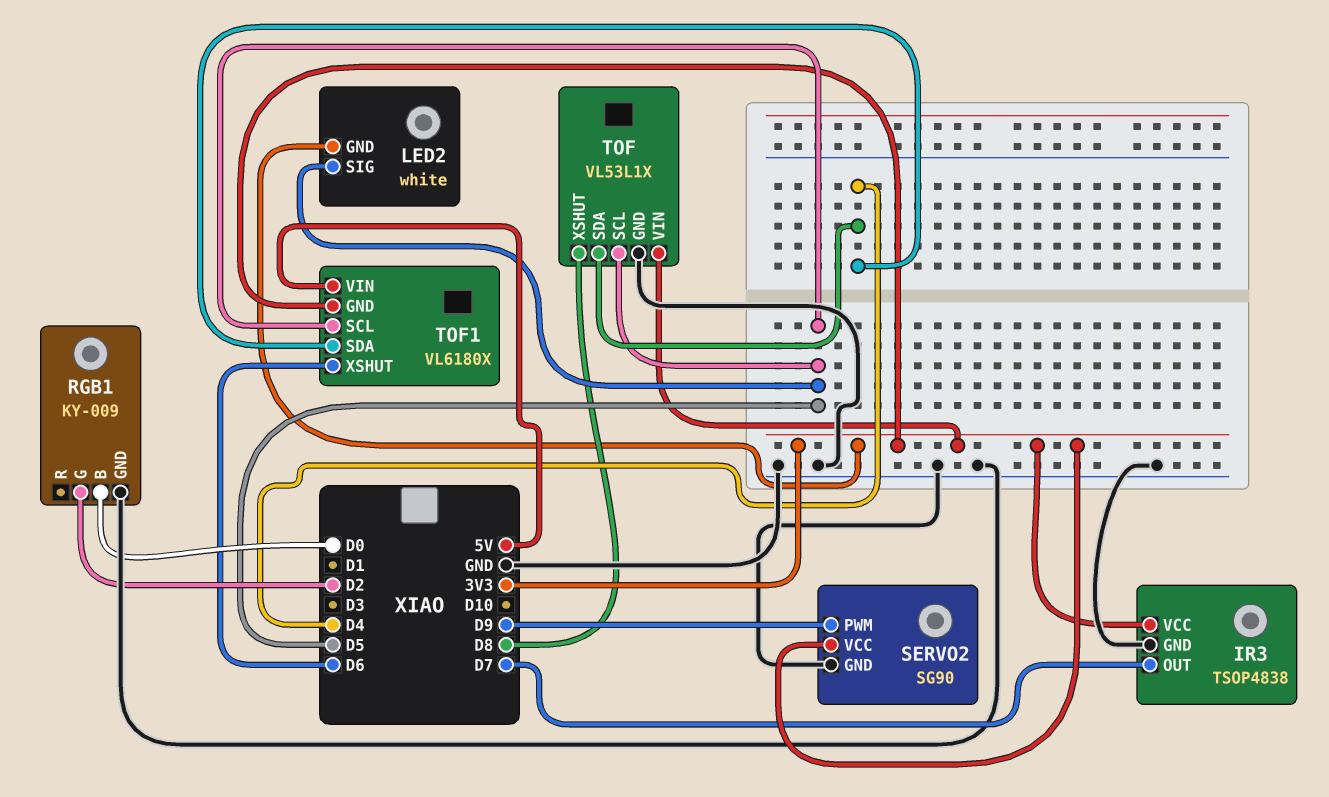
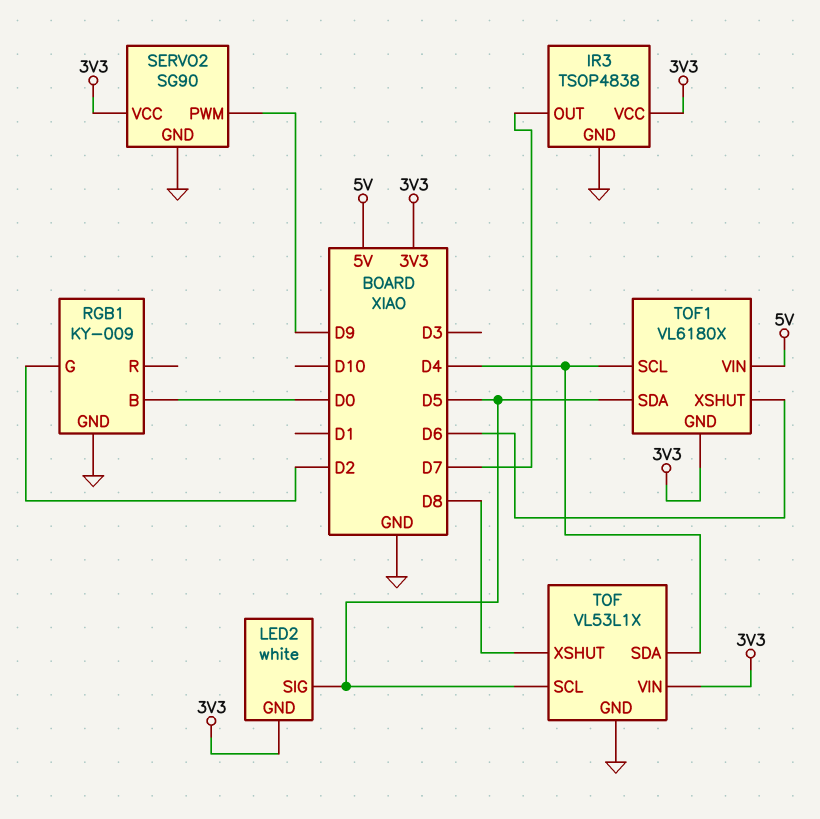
TOF1 pin SCL: D5 -> D4
TOF1 pin SDA: D4 -> D5

